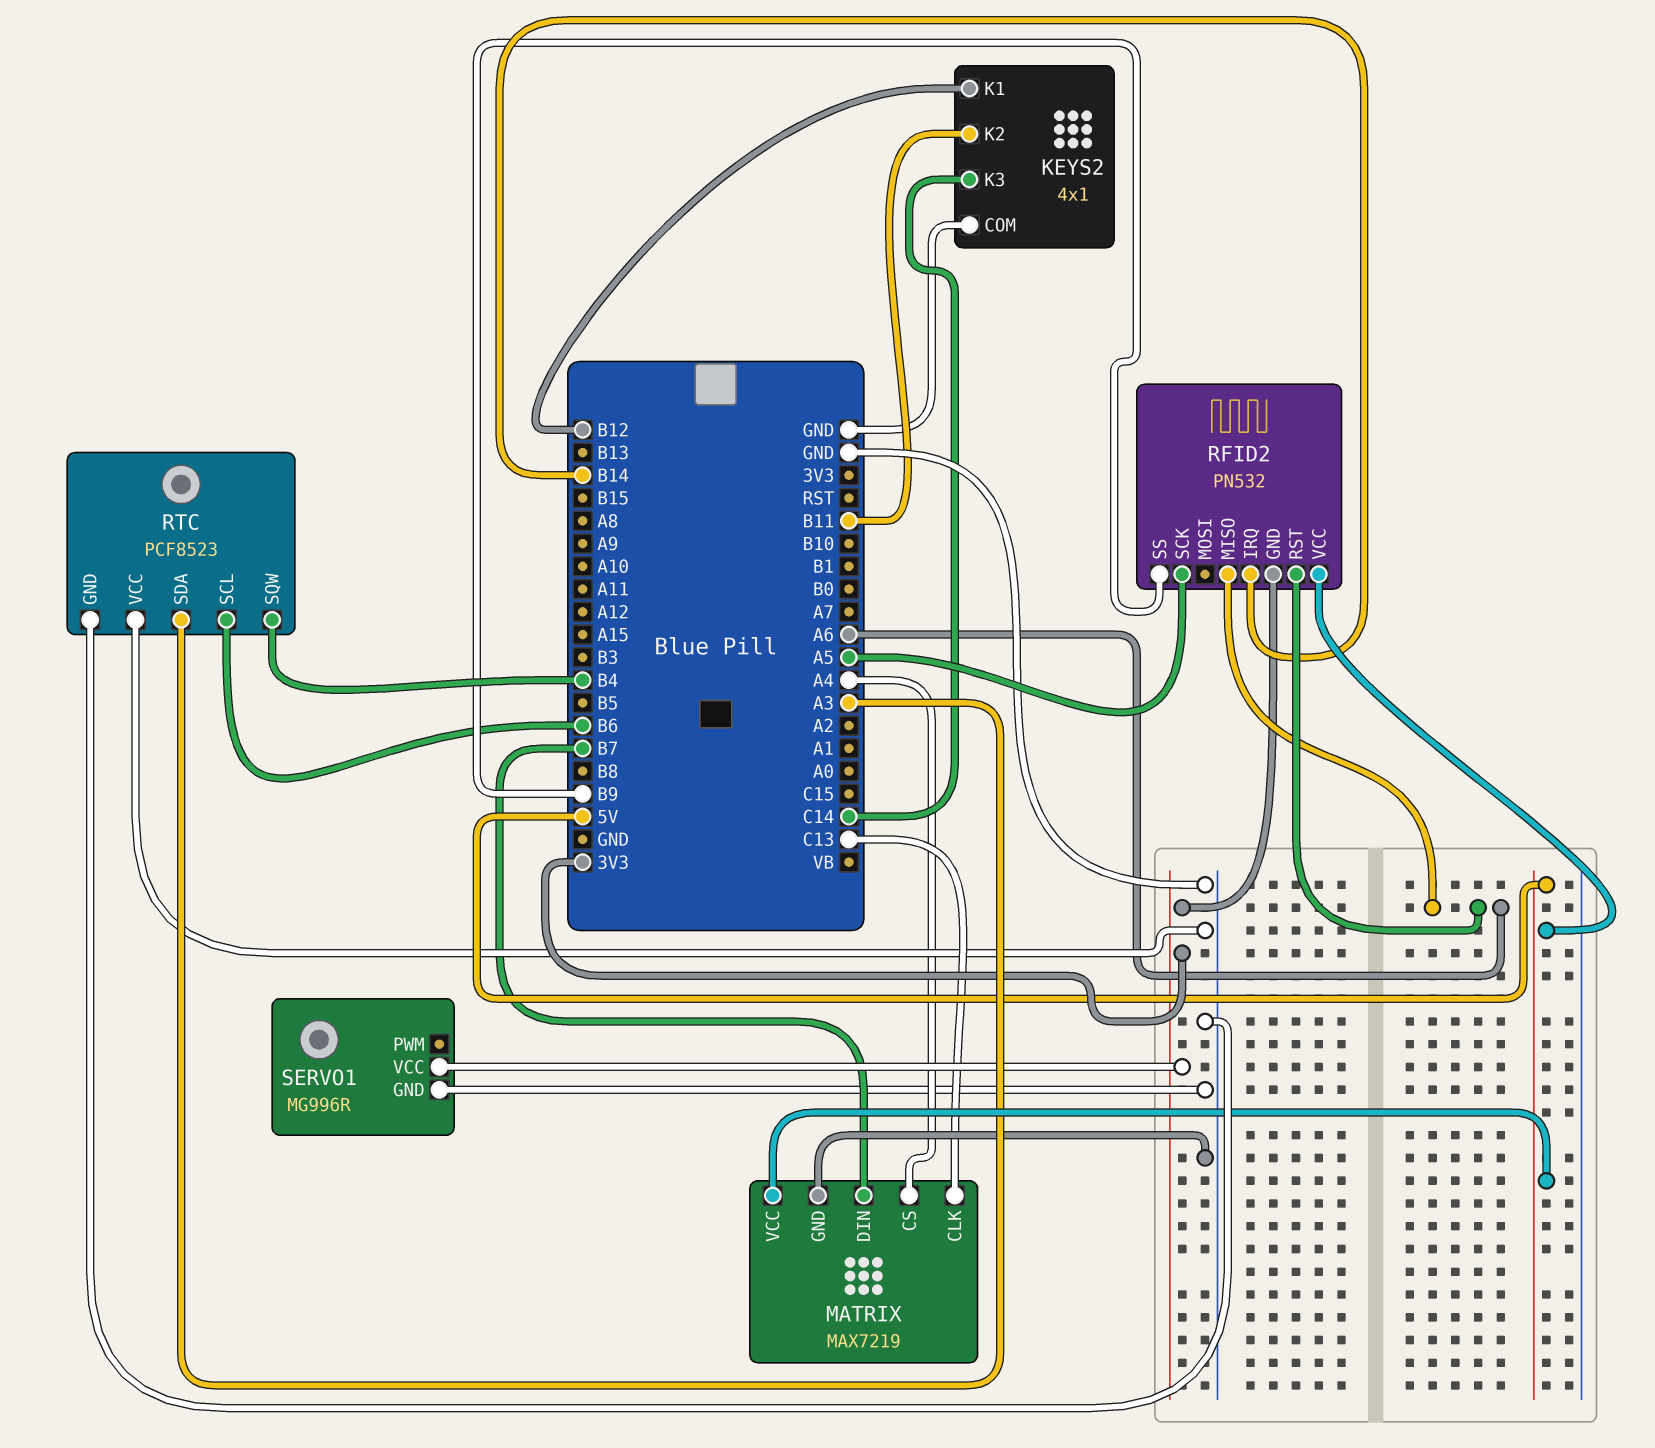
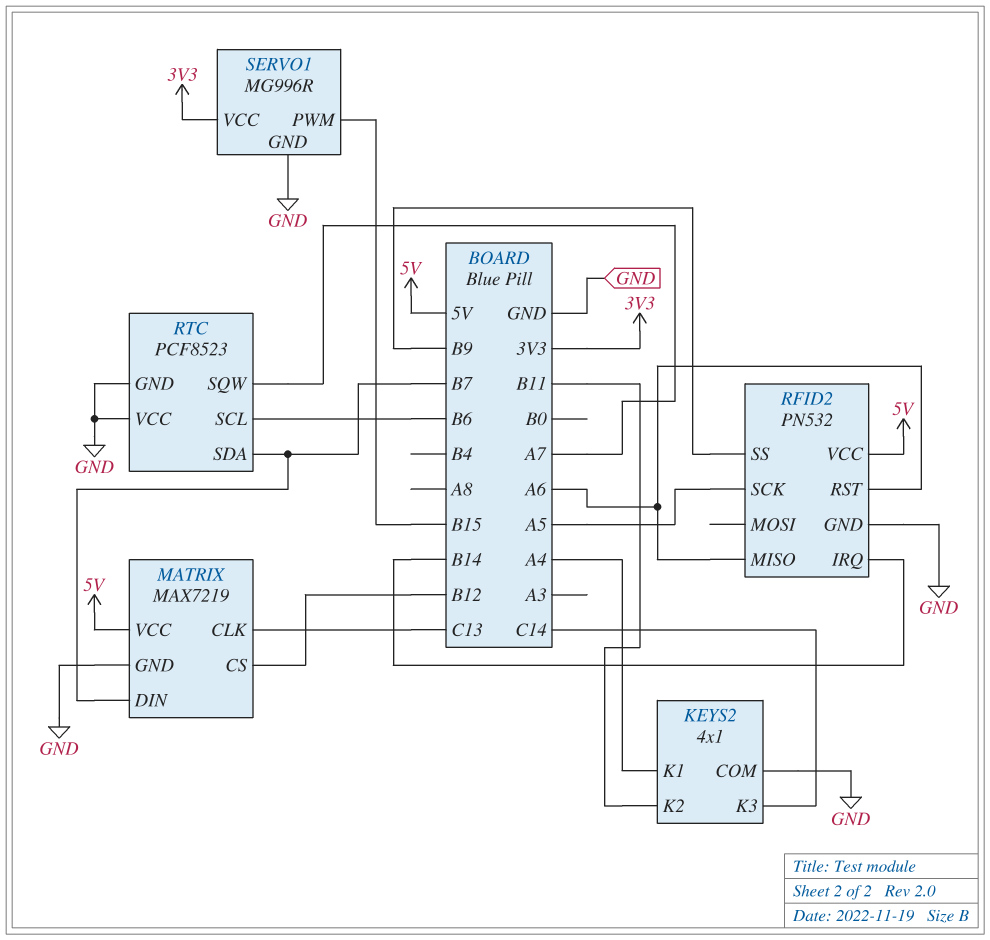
KEYS2 pin K1: B12 -> A4
MATRIX pin CS: A4 -> B12
RFID2 pin GND: 3V3 -> GND
RTC pin SDA: A3 -> B7
RTC pin SQW: B4 -> A7
SERVO1 pin PWM: none -> B15

